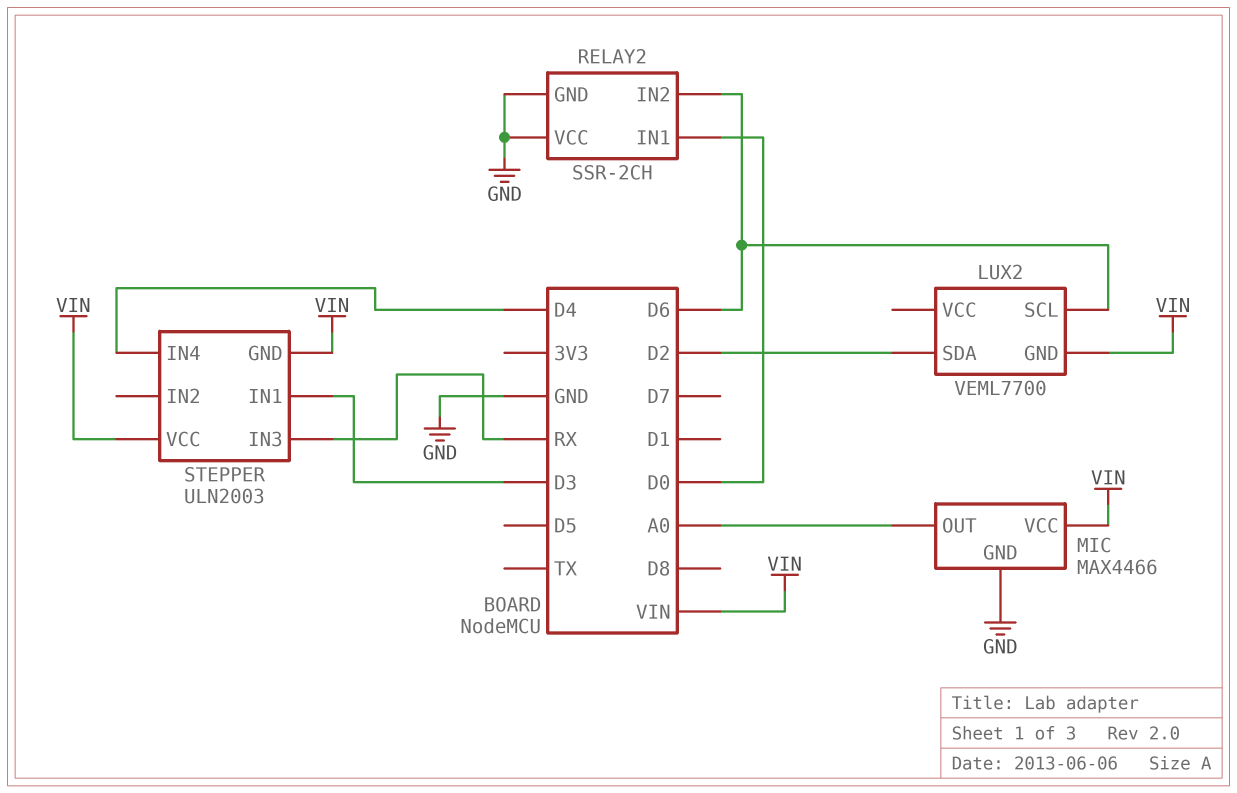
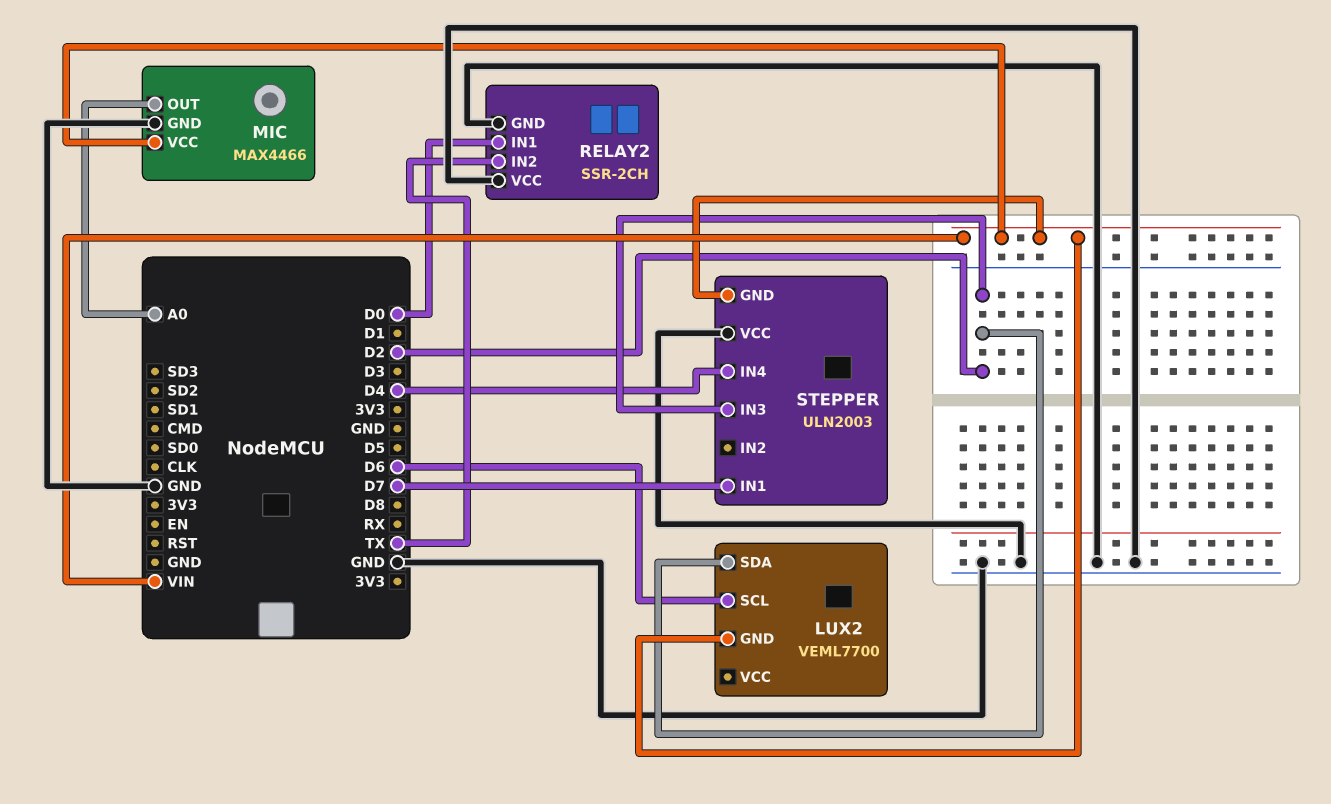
RELAY2 pin IN2: D6 -> TX
STEPPER pin IN1: D3 -> D7
STEPPER pin IN3: RX -> D2
STEPPER pin VCC: VIN -> GND

